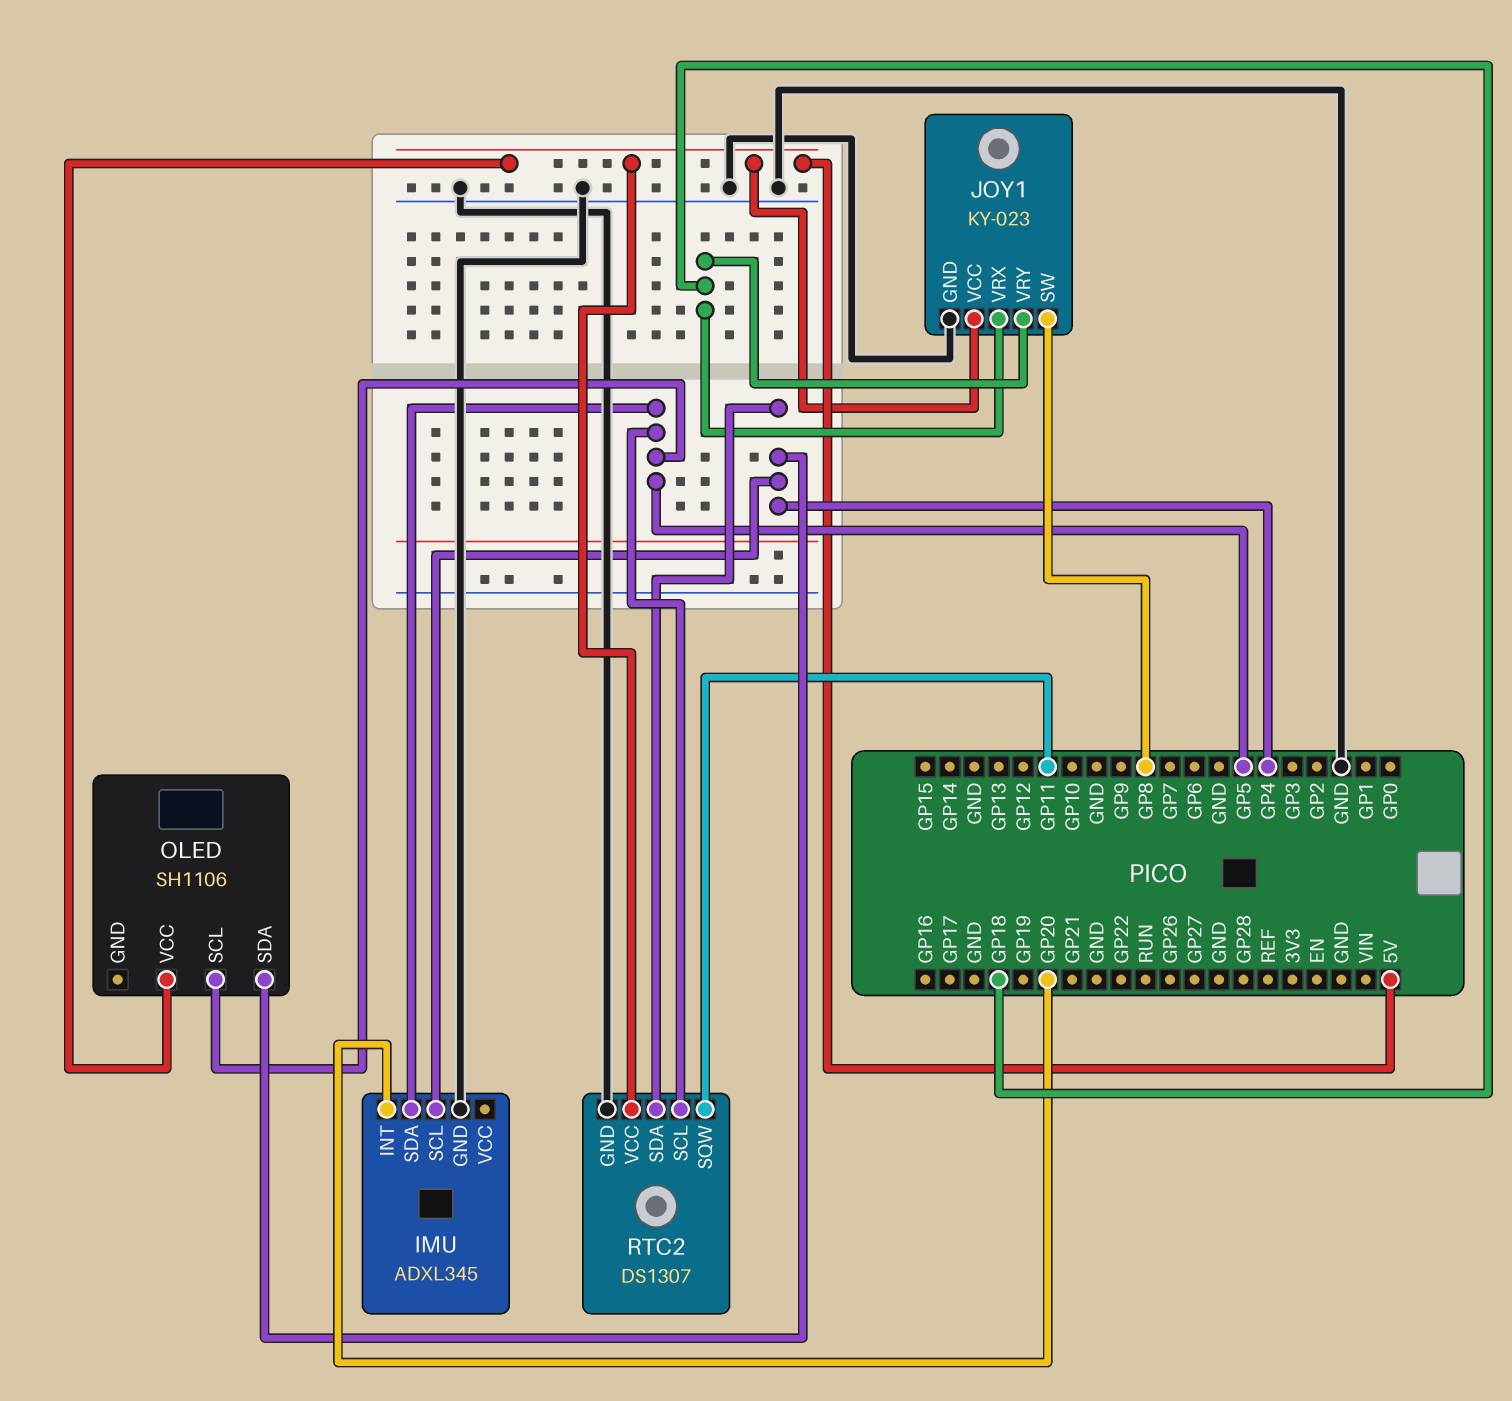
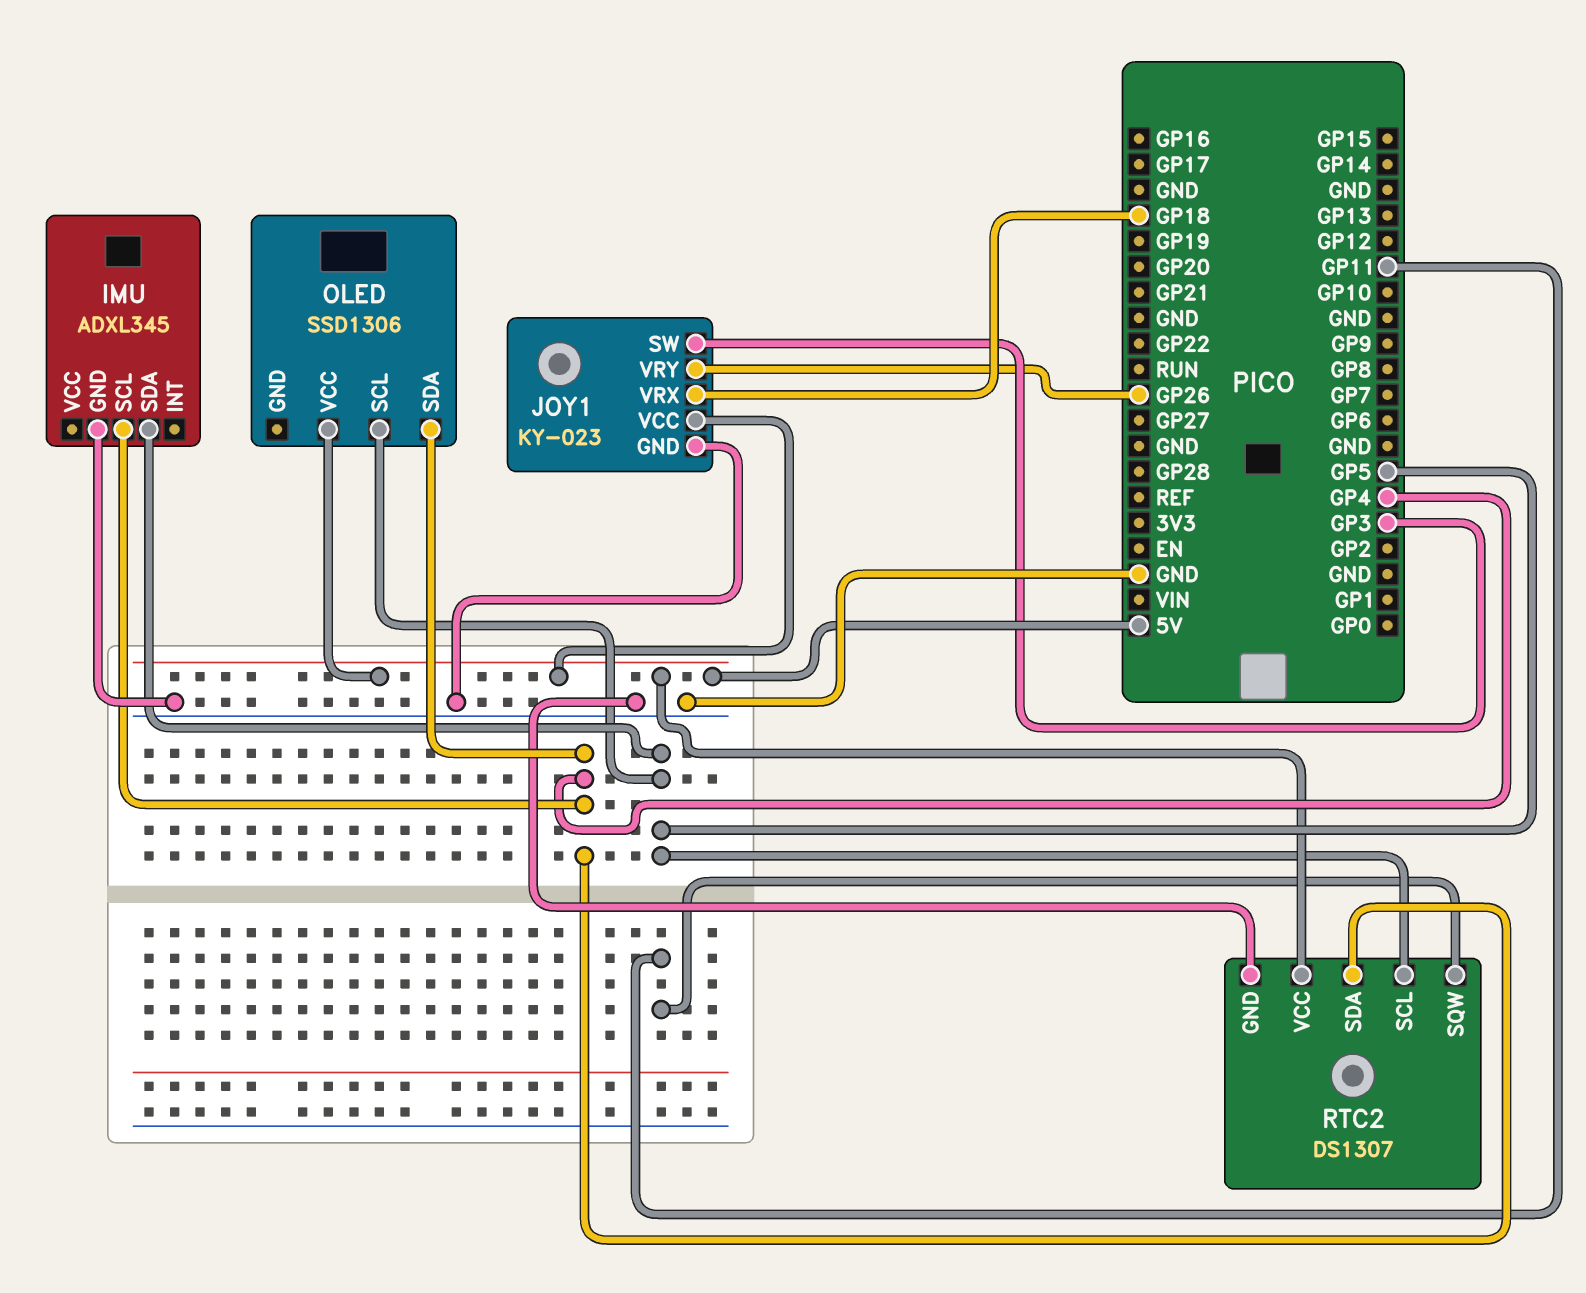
IMU pin INT: GP20 -> none
JOY1 pin SW: GP8 -> GP3
JOY1 pin VRY: GP18 -> GP26
OLED: SH1106 -> SSD1306

